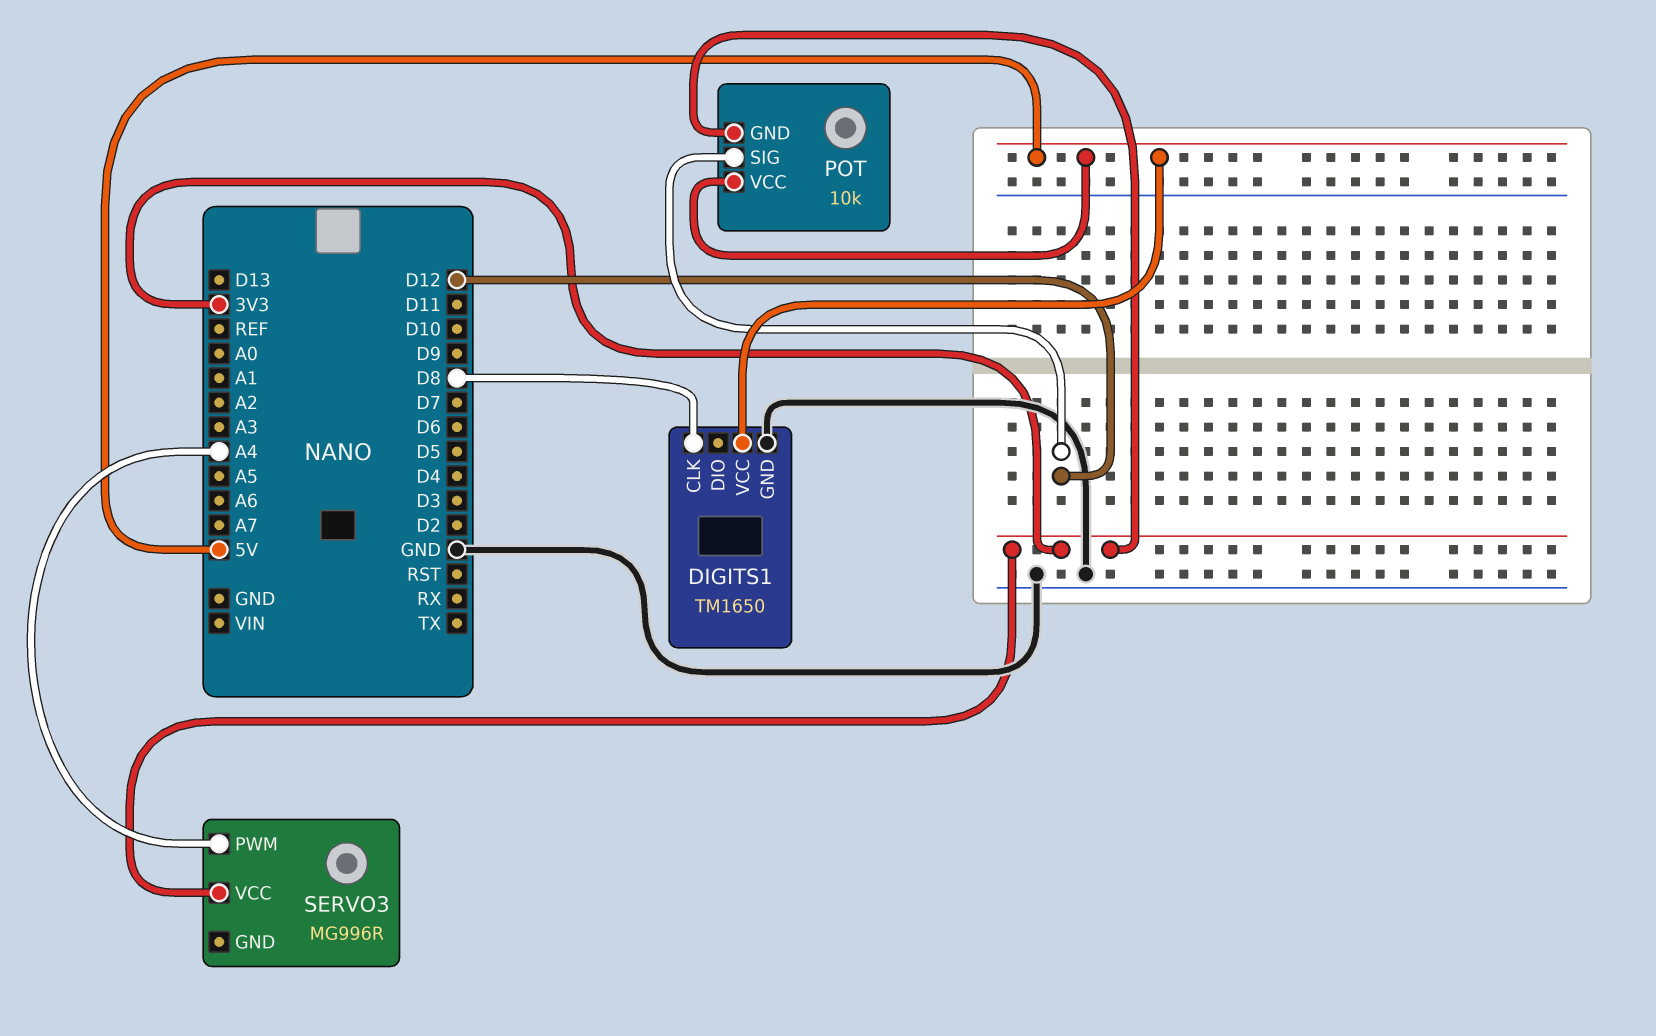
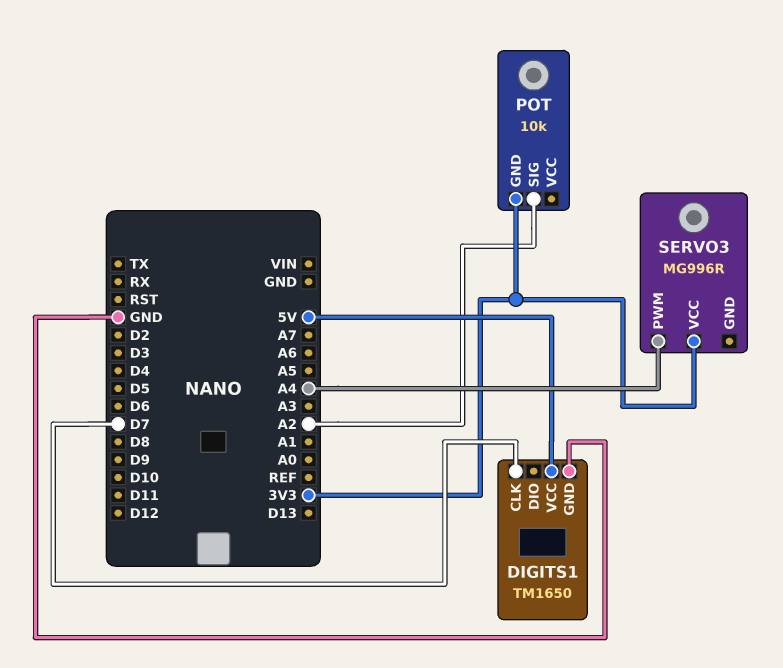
DIGITS1 pin CLK: D8 -> D7
POT pin SIG: D12 -> A2
POT pin VCC: 5V -> none

